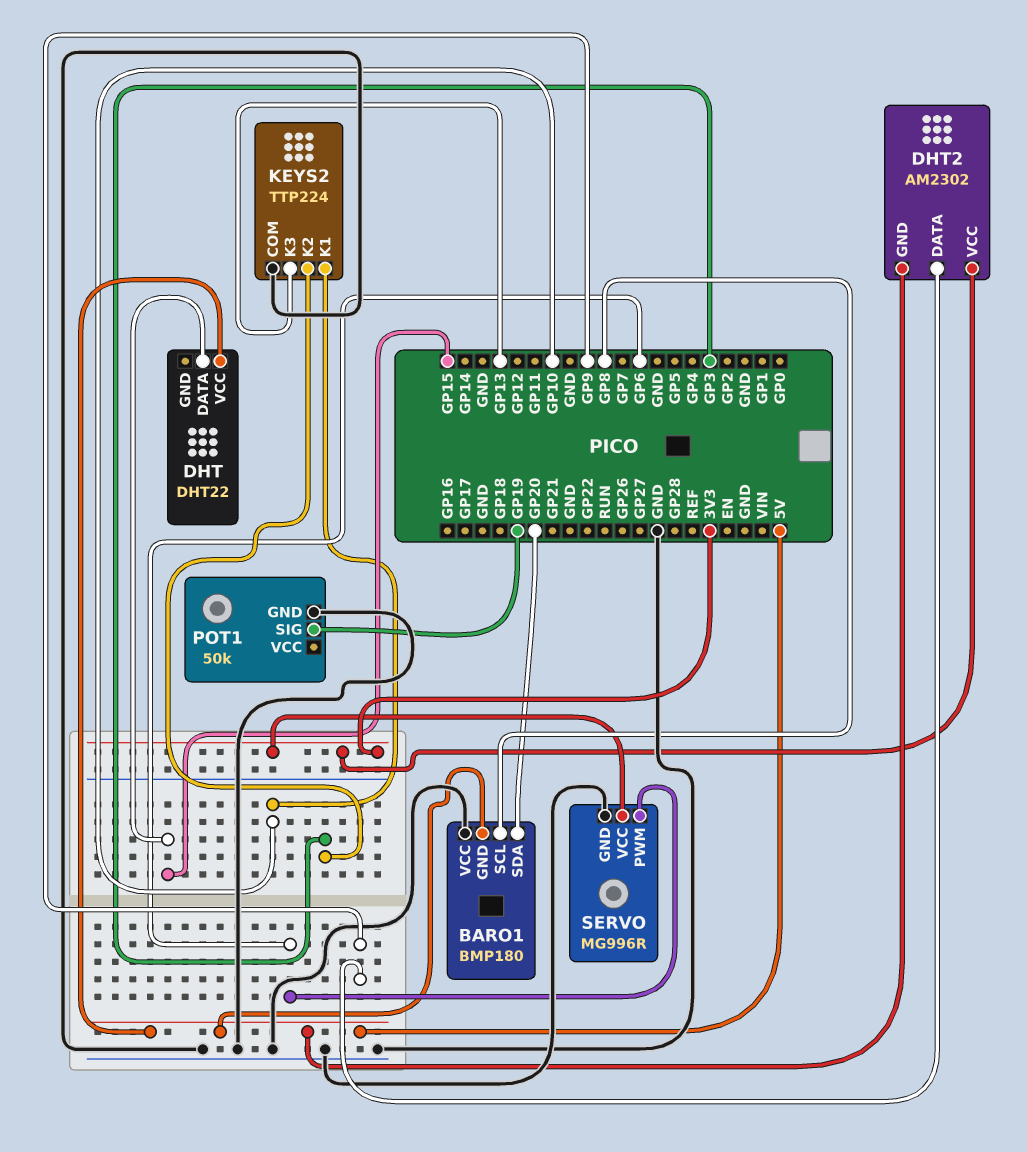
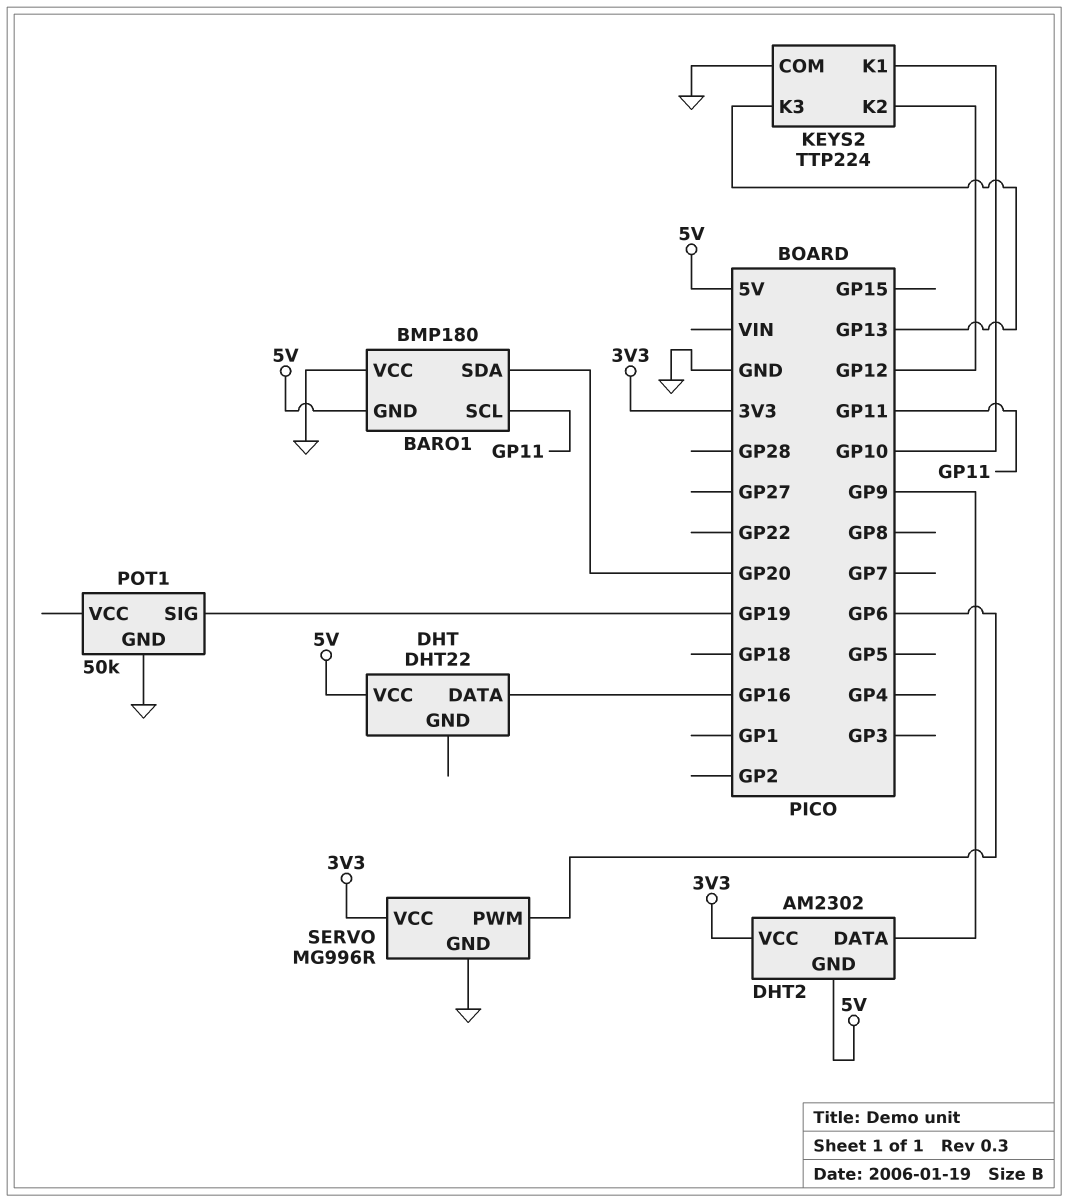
BARO1 pin SCL: GP8 -> GP11
DHT pin DATA: GP15 -> GP16
KEYS2 pin K2: GP3 -> GP12

